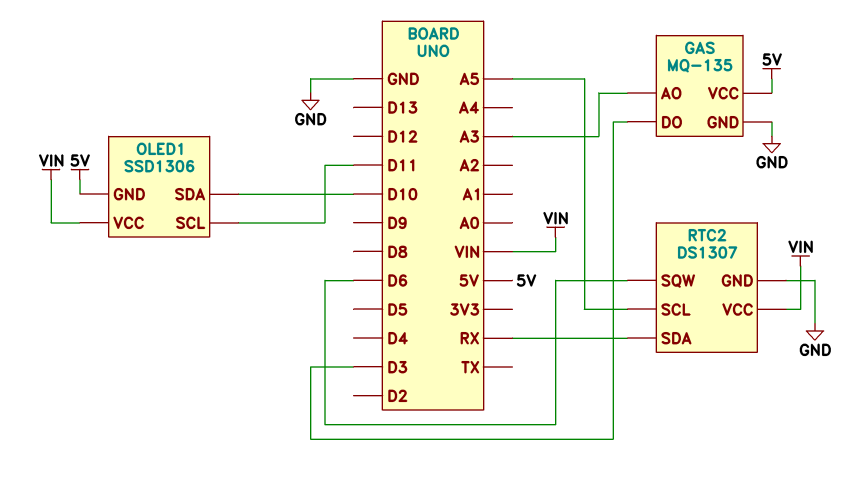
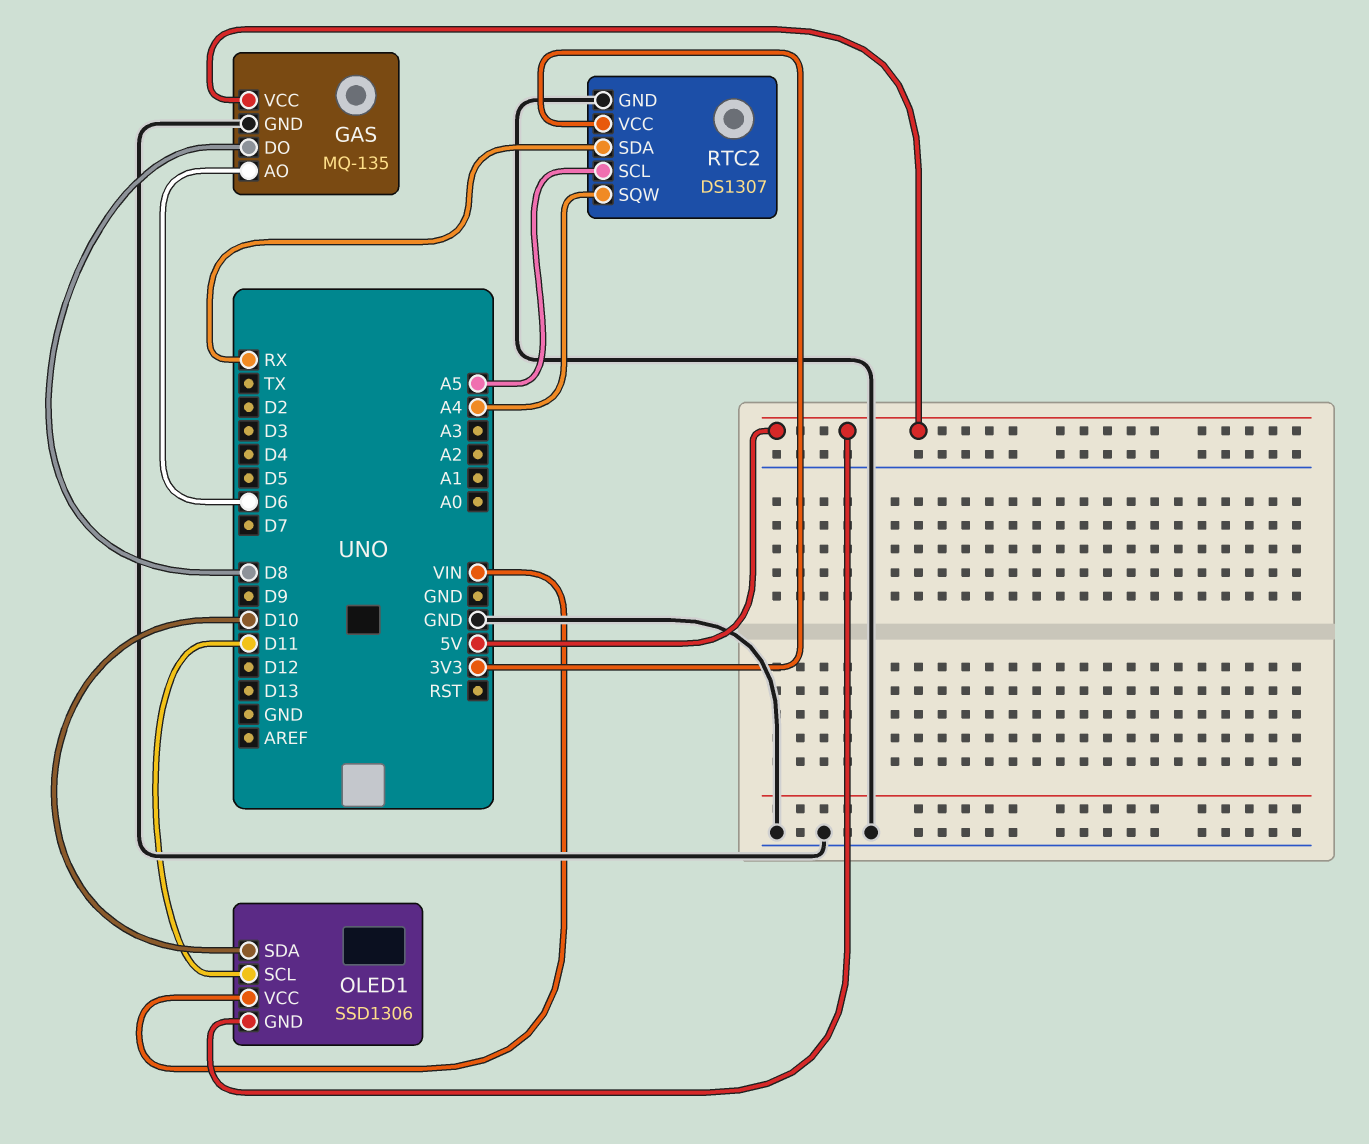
GAS pin AO: A3 -> D6
GAS pin DO: D3 -> D8
RTC2 pin SQW: D6 -> A4
RTC2 pin VCC: VIN -> 3V3

